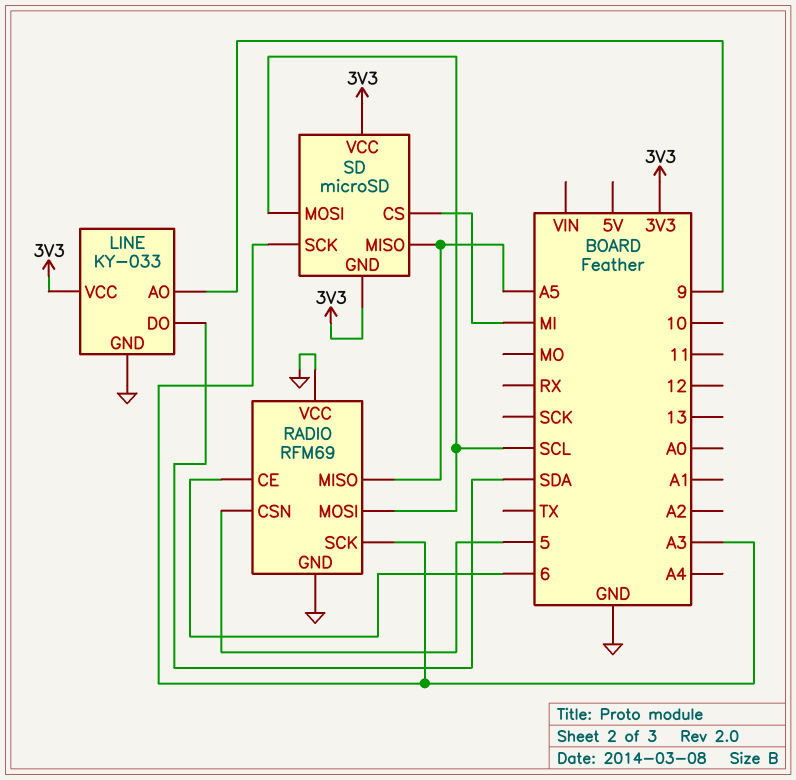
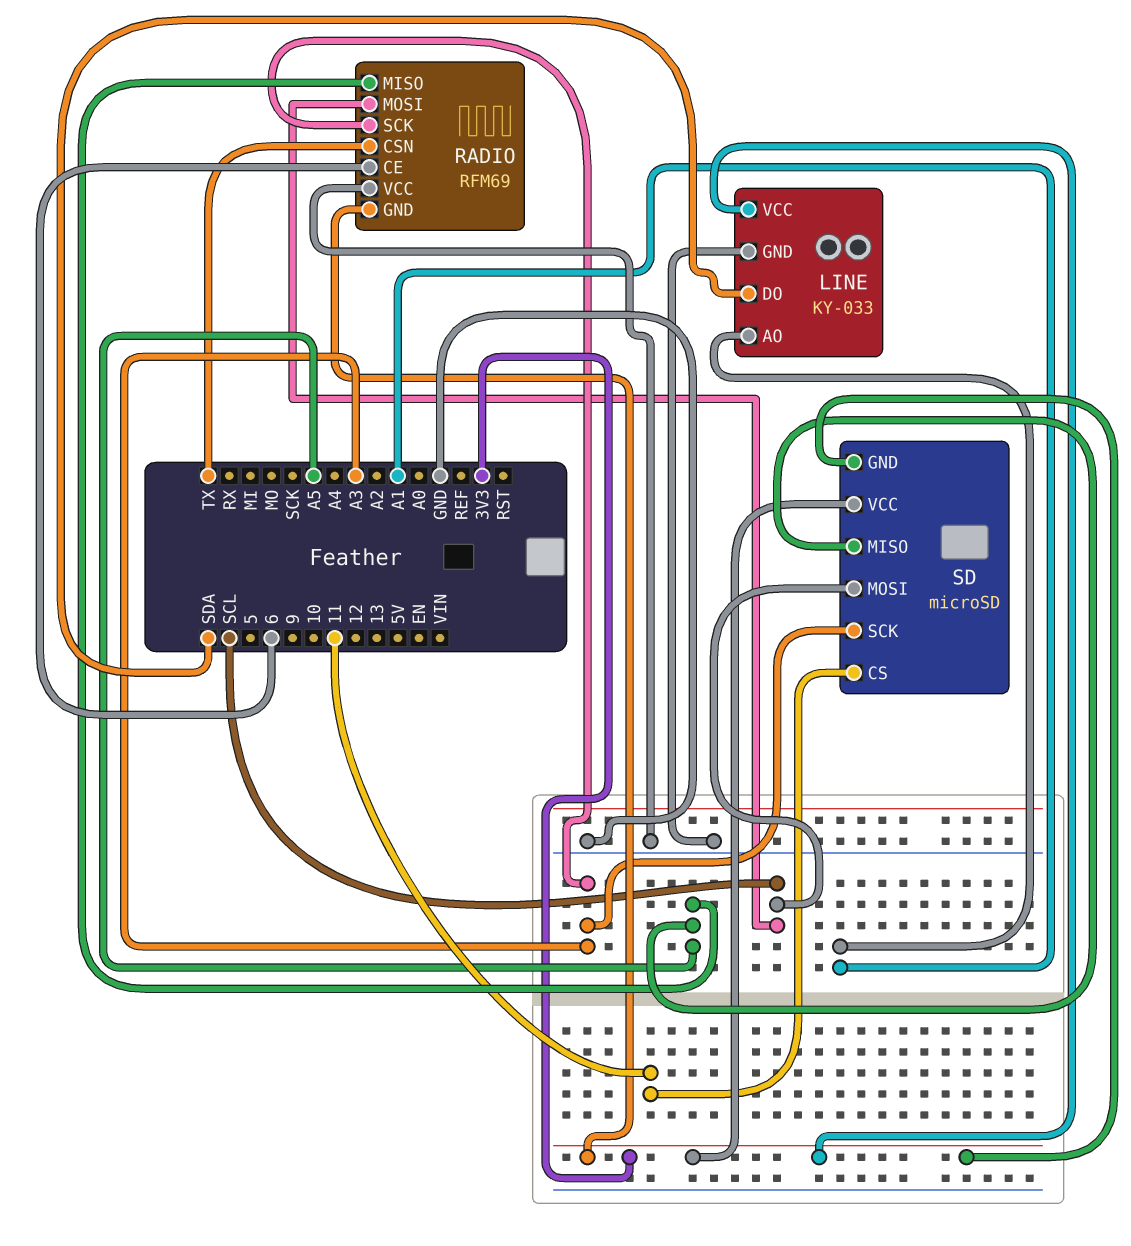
LINE pin AO: 9 -> A1
RADIO pin CSN: 5 -> TX
RADIO pin GND: GND -> 3V3
SD pin CS: MI -> 11

